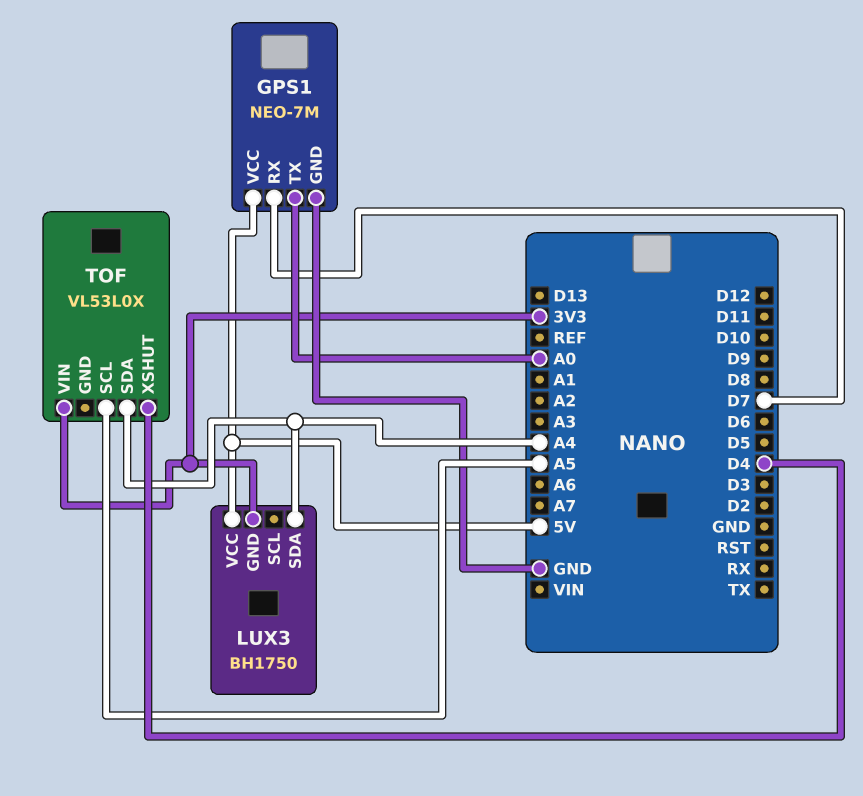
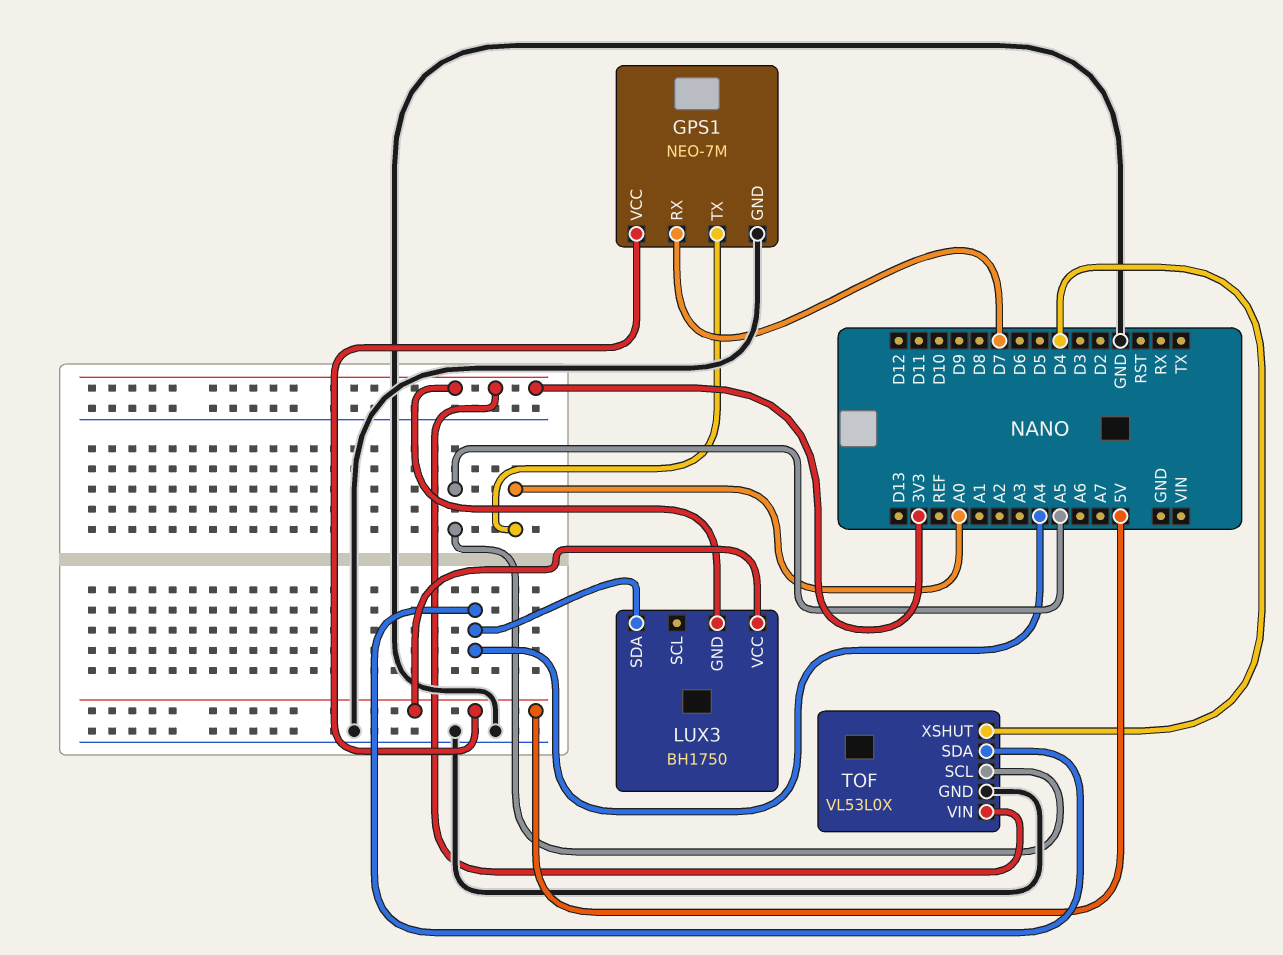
TOF pin GND: none -> GND

